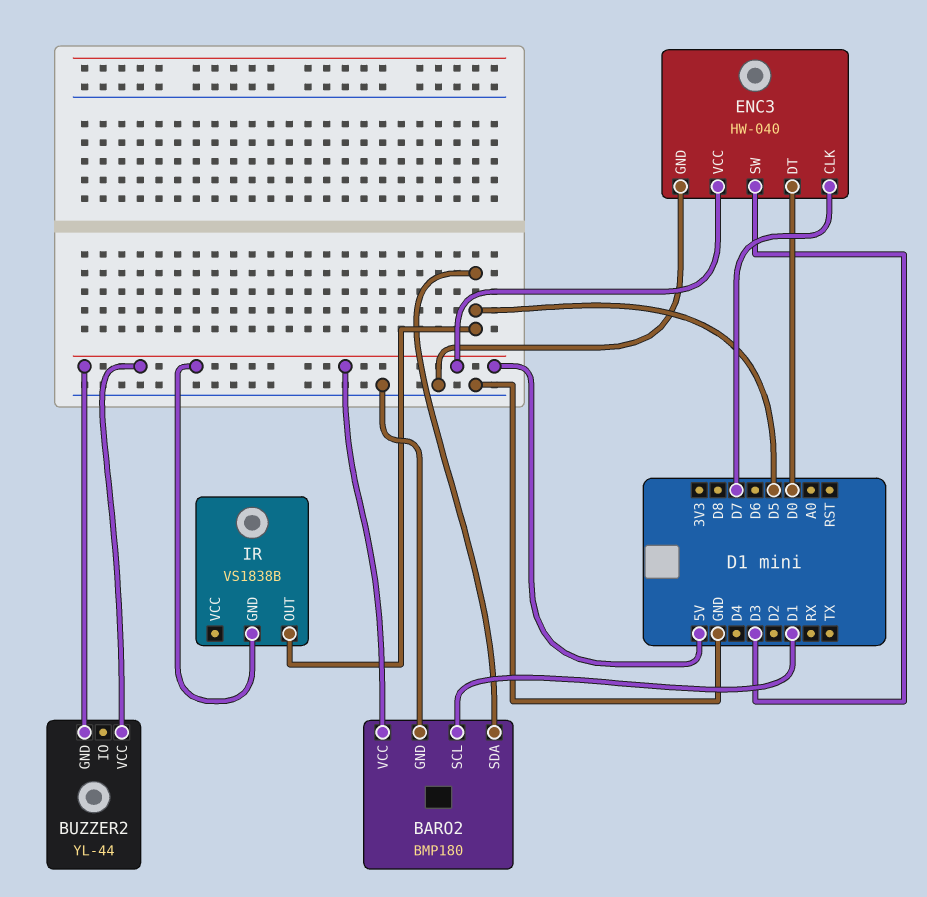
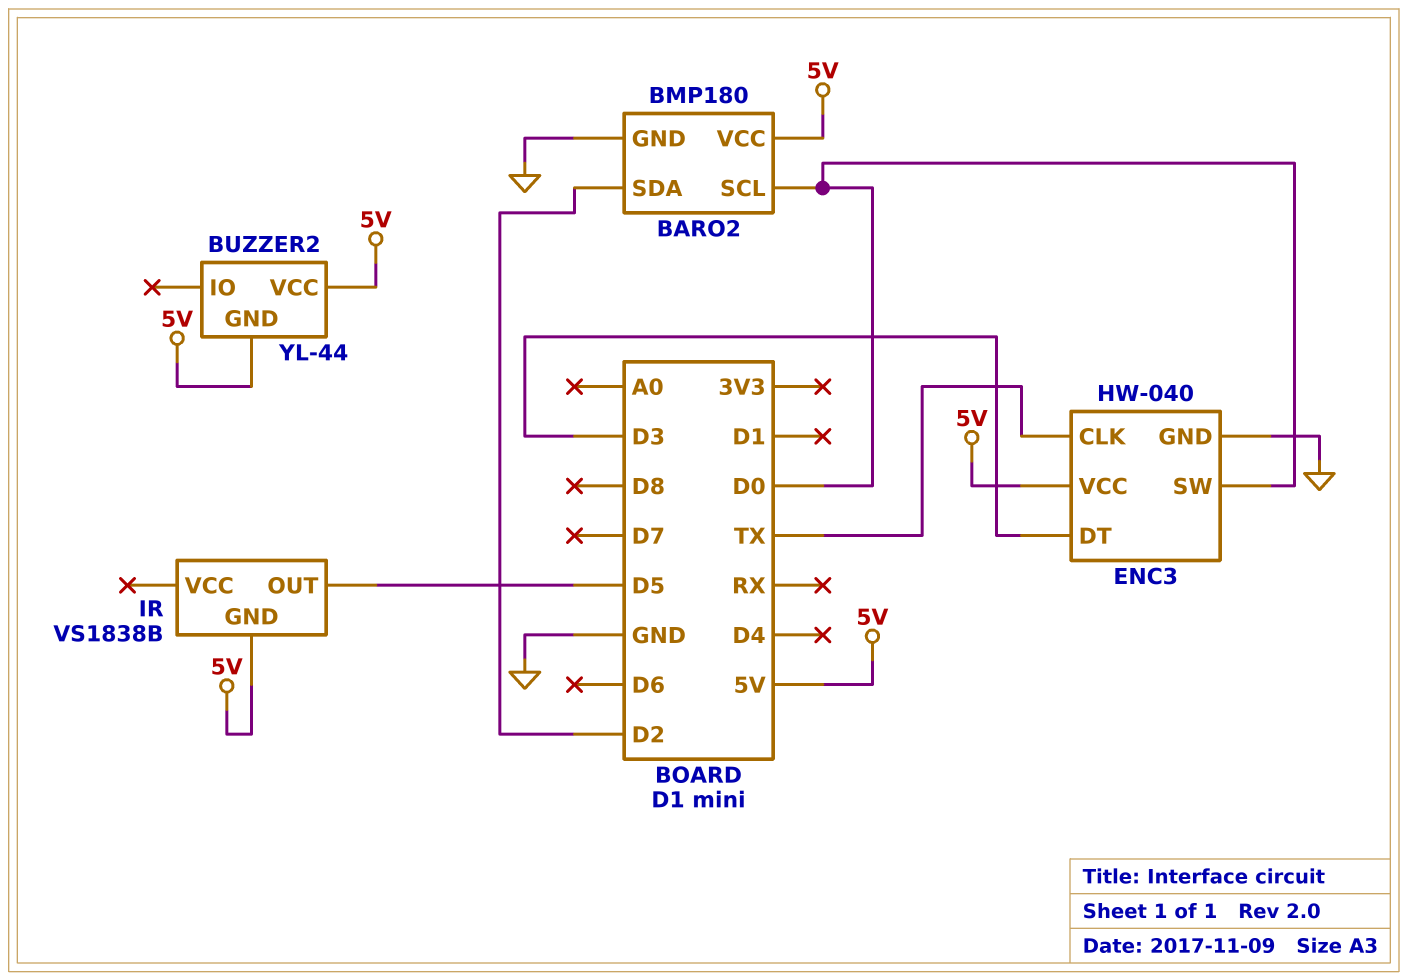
BARO2 pin SCL: D1 -> D0
BARO2 pin SDA: D5 -> D2
ENC3 pin CLK: D7 -> TX
ENC3 pin DT: D0 -> D3
ENC3 pin SW: D3 -> D0

